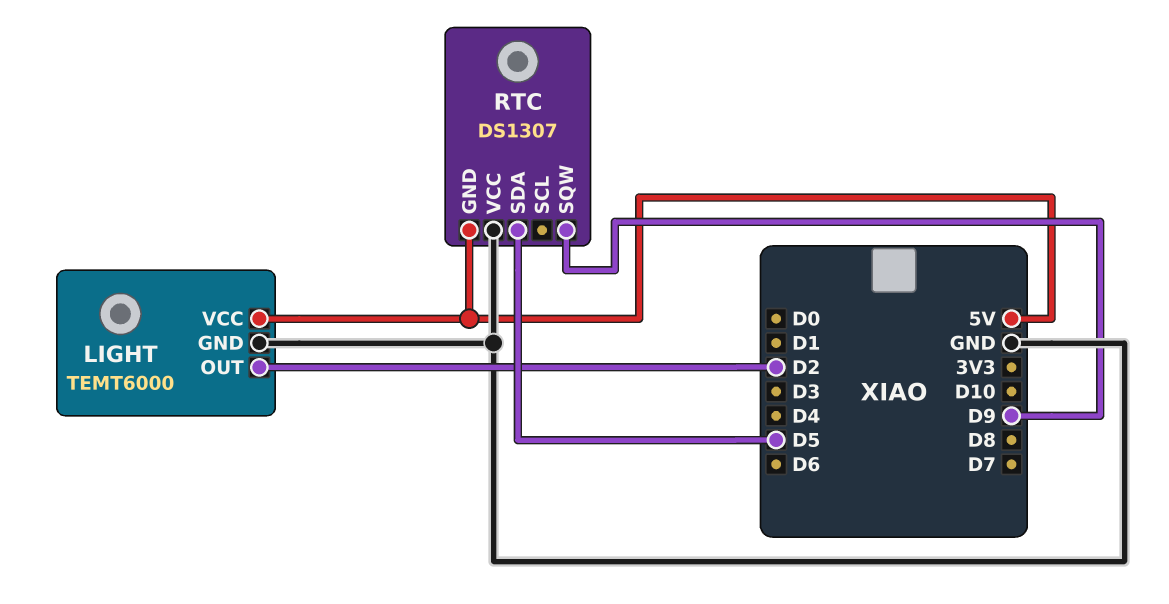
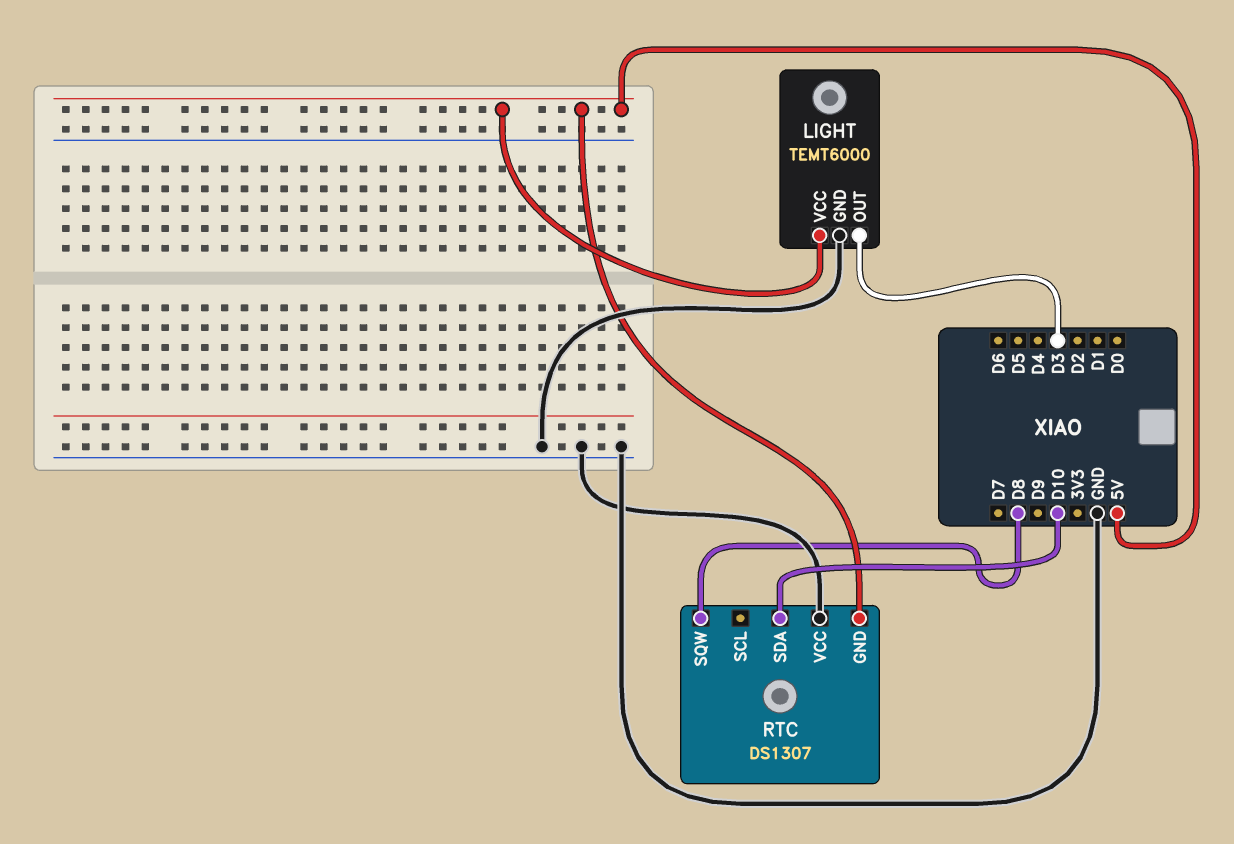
LIGHT pin OUT: D2 -> D3
RTC pin SDA: D5 -> D10
RTC pin SQW: D9 -> D8

